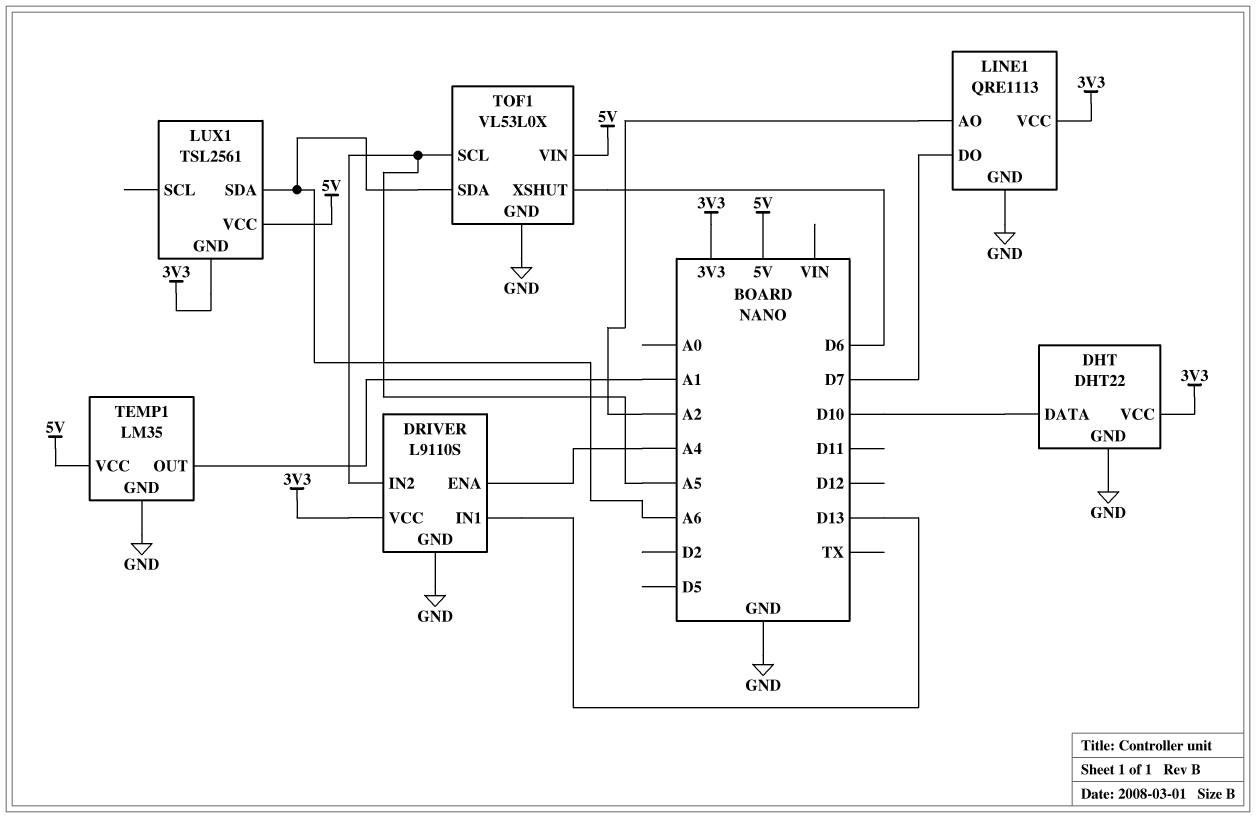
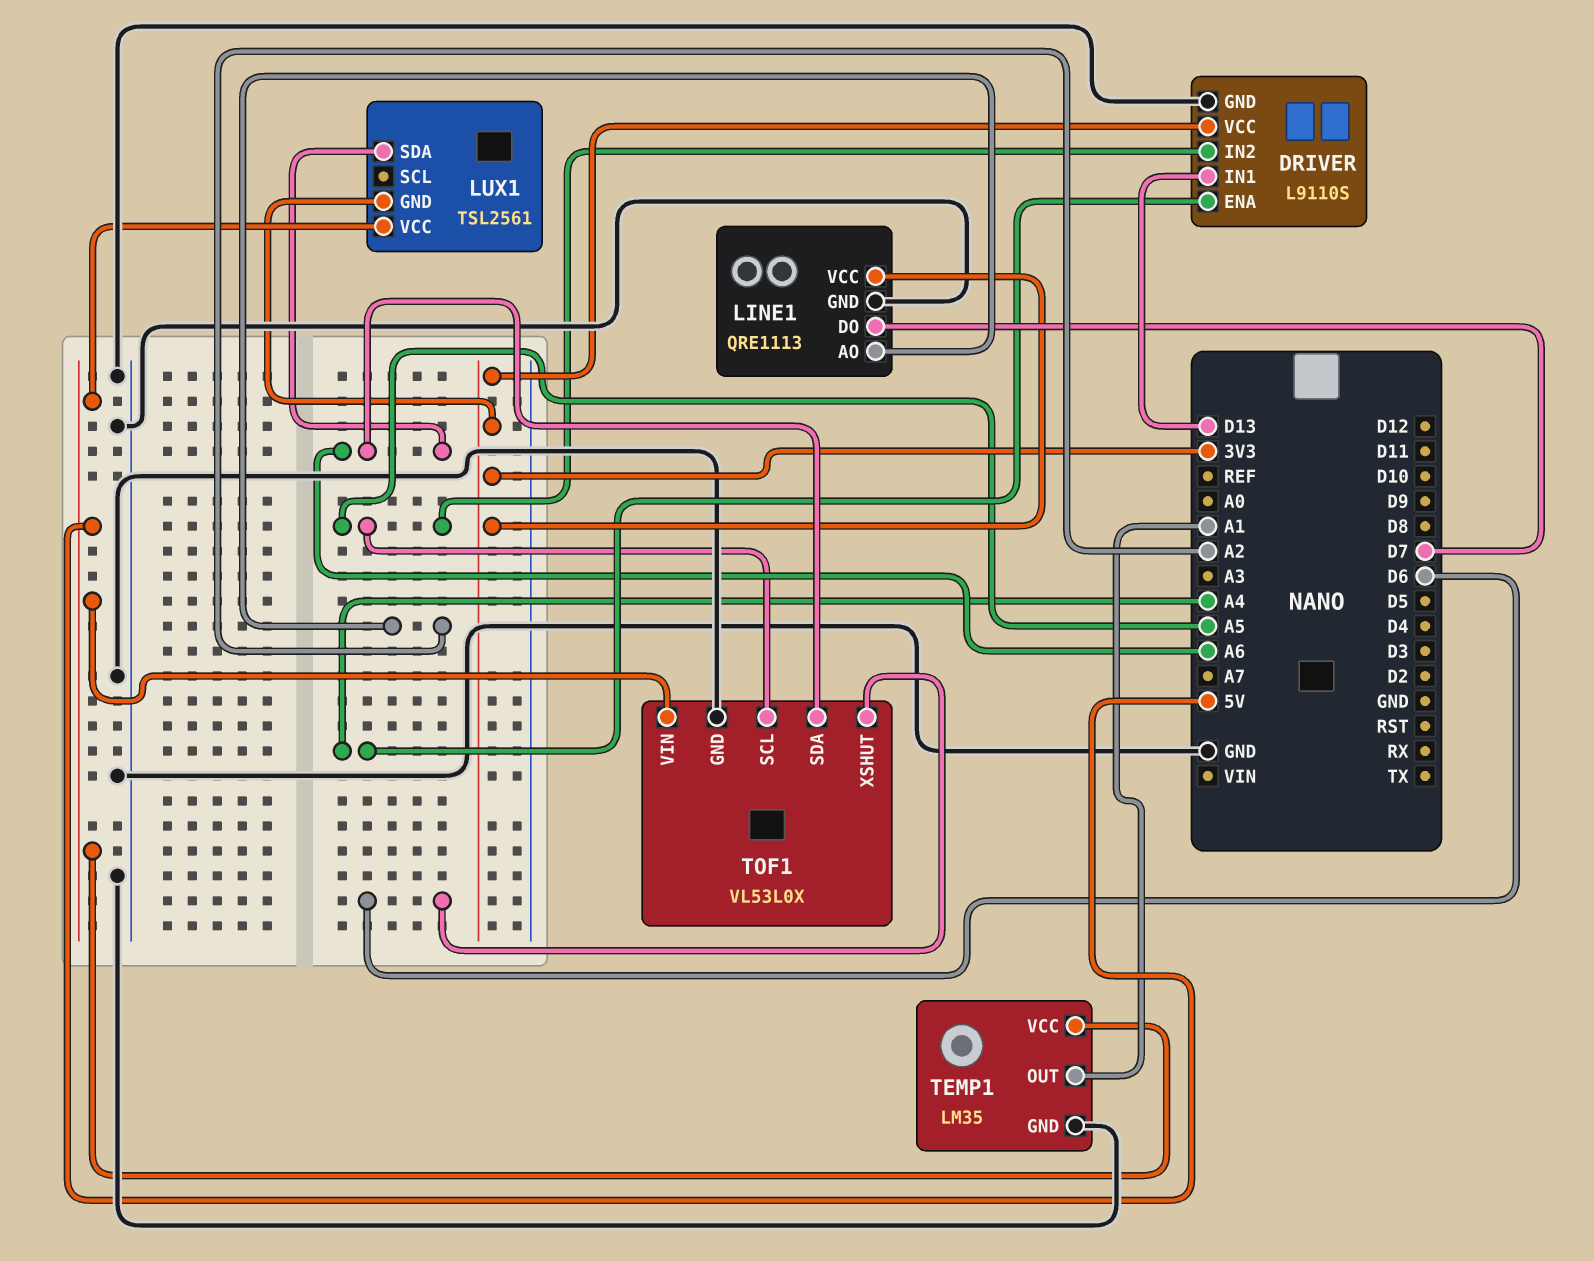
DHT: DHT22 -> none
DHT pin DATA: D10 -> none
DHT pin GND: GND -> none
DHT pin VCC: 3V3 -> none

